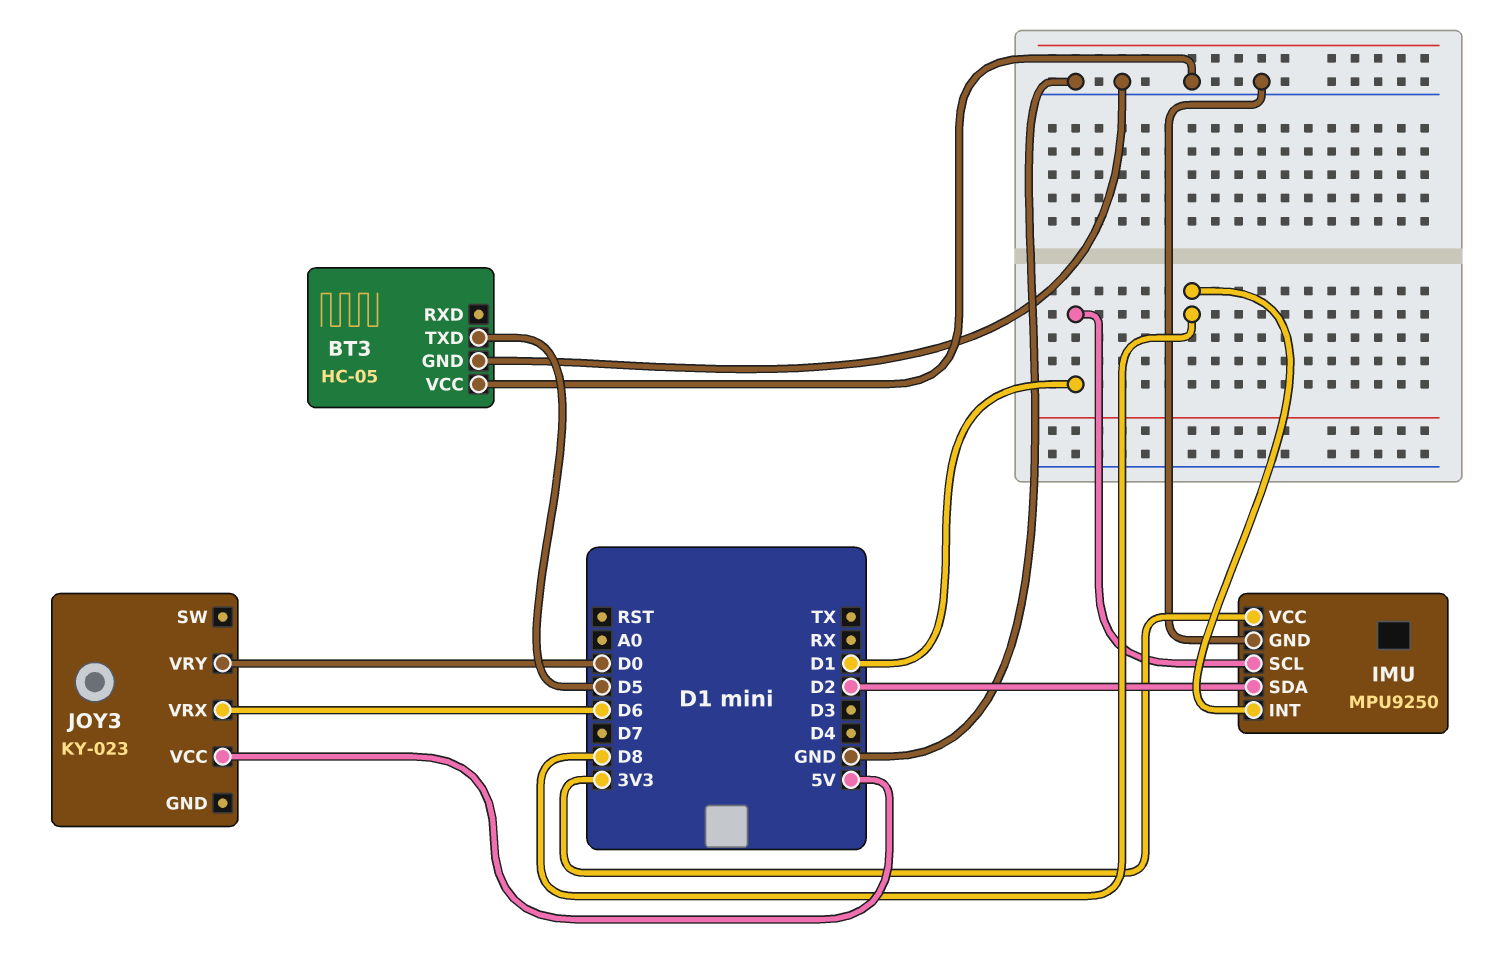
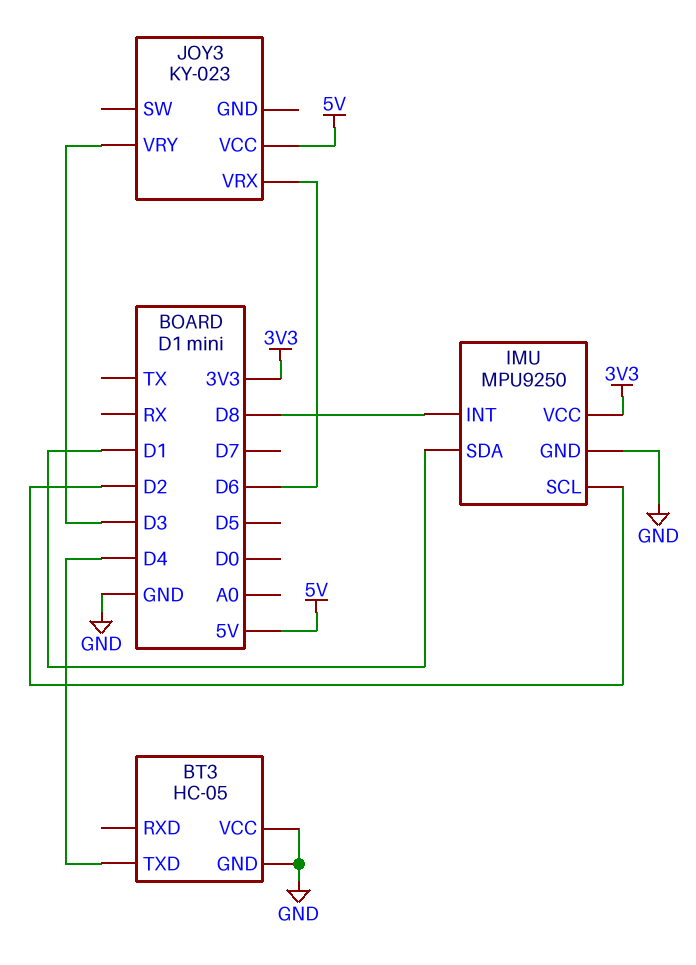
BT3 pin TXD: D5 -> D4
IMU pin SCL: D1 -> D2
IMU pin SDA: D2 -> D1
JOY3 pin VRY: D0 -> D3

